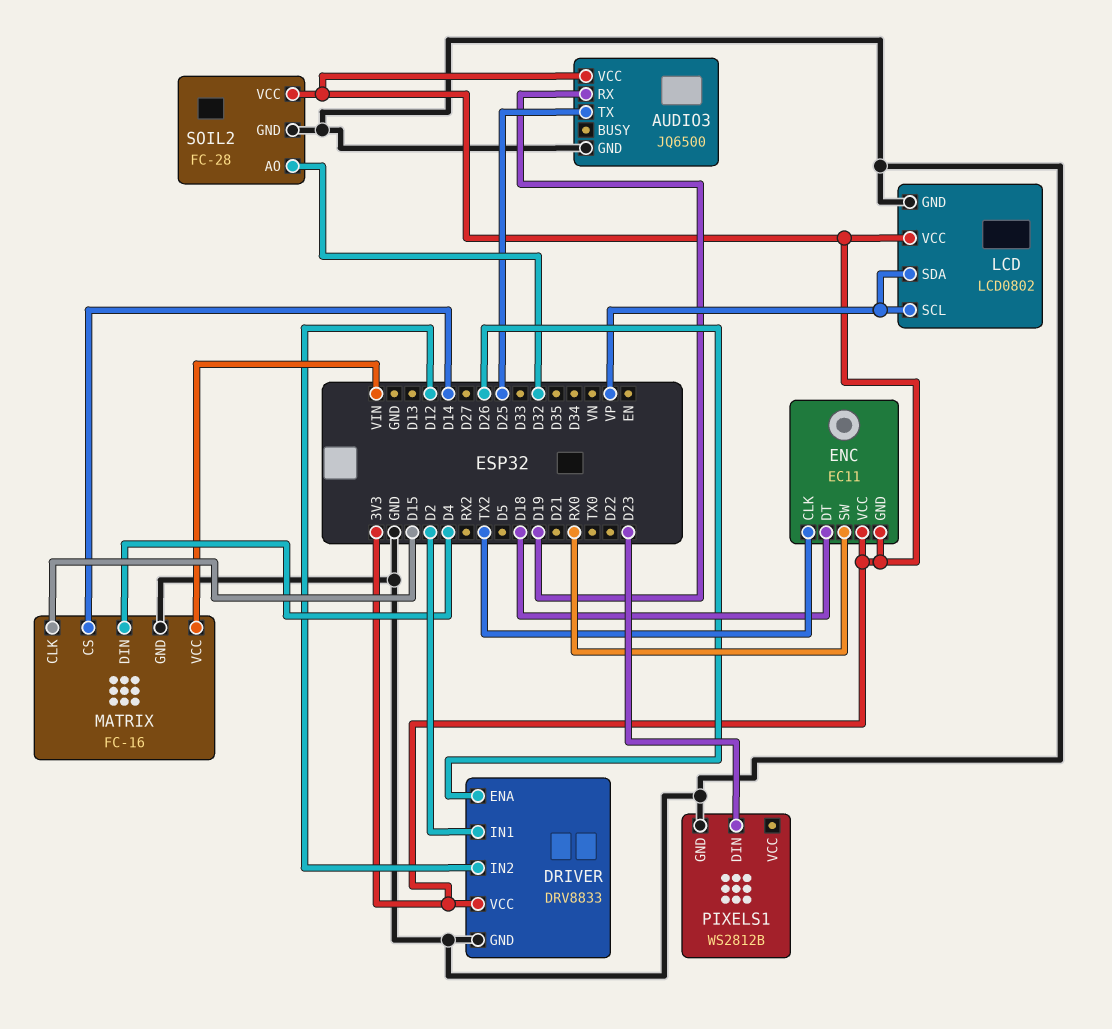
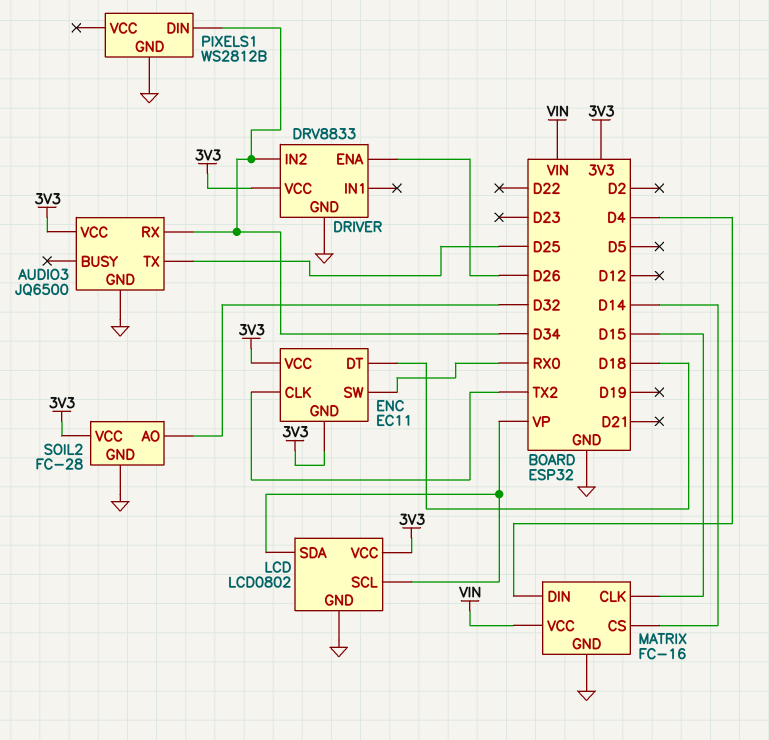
AUDIO3 pin RX: D19 -> D34
DRIVER pin IN1: D2 -> none
DRIVER pin IN2: D12 -> D34
PIXELS1 pin DIN: D23 -> D34

